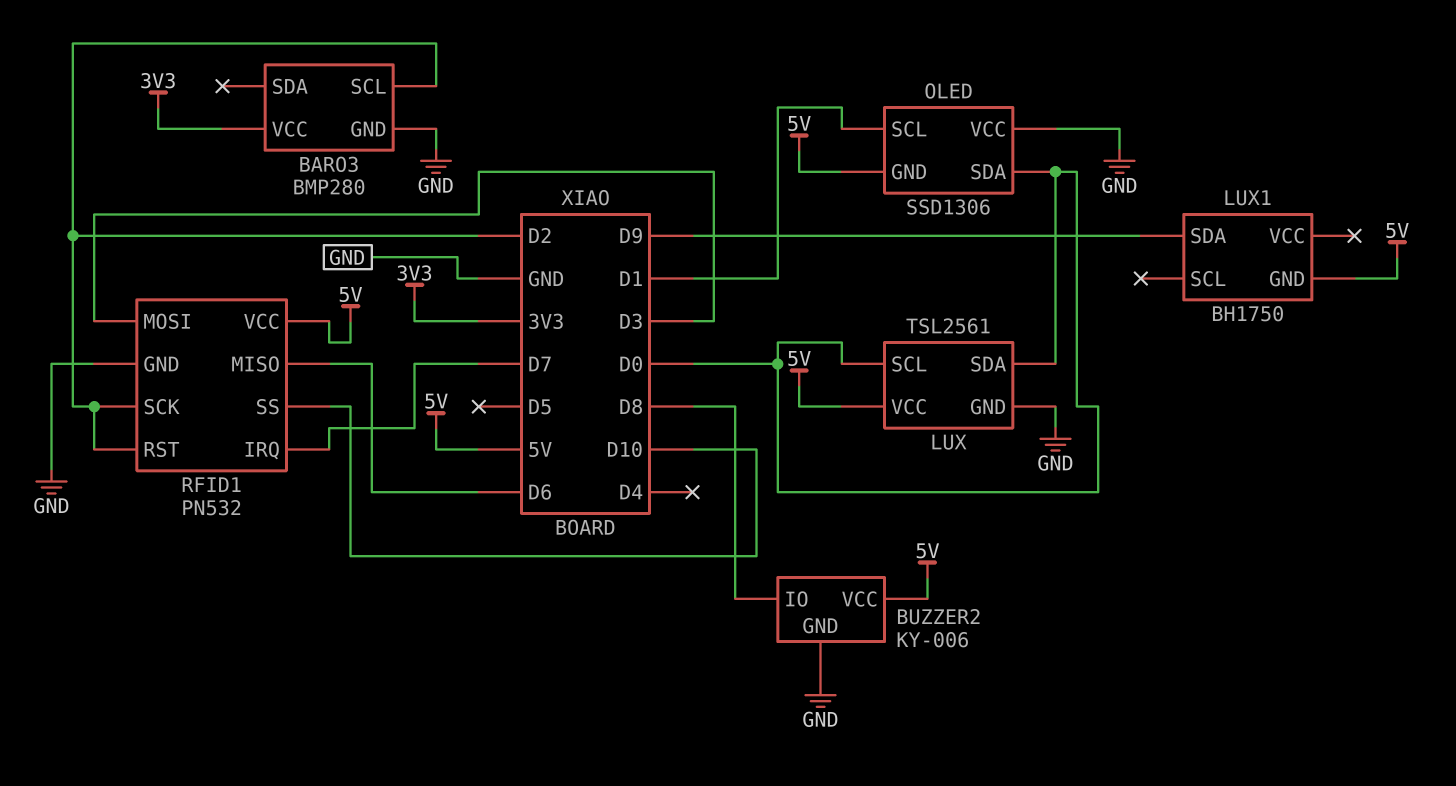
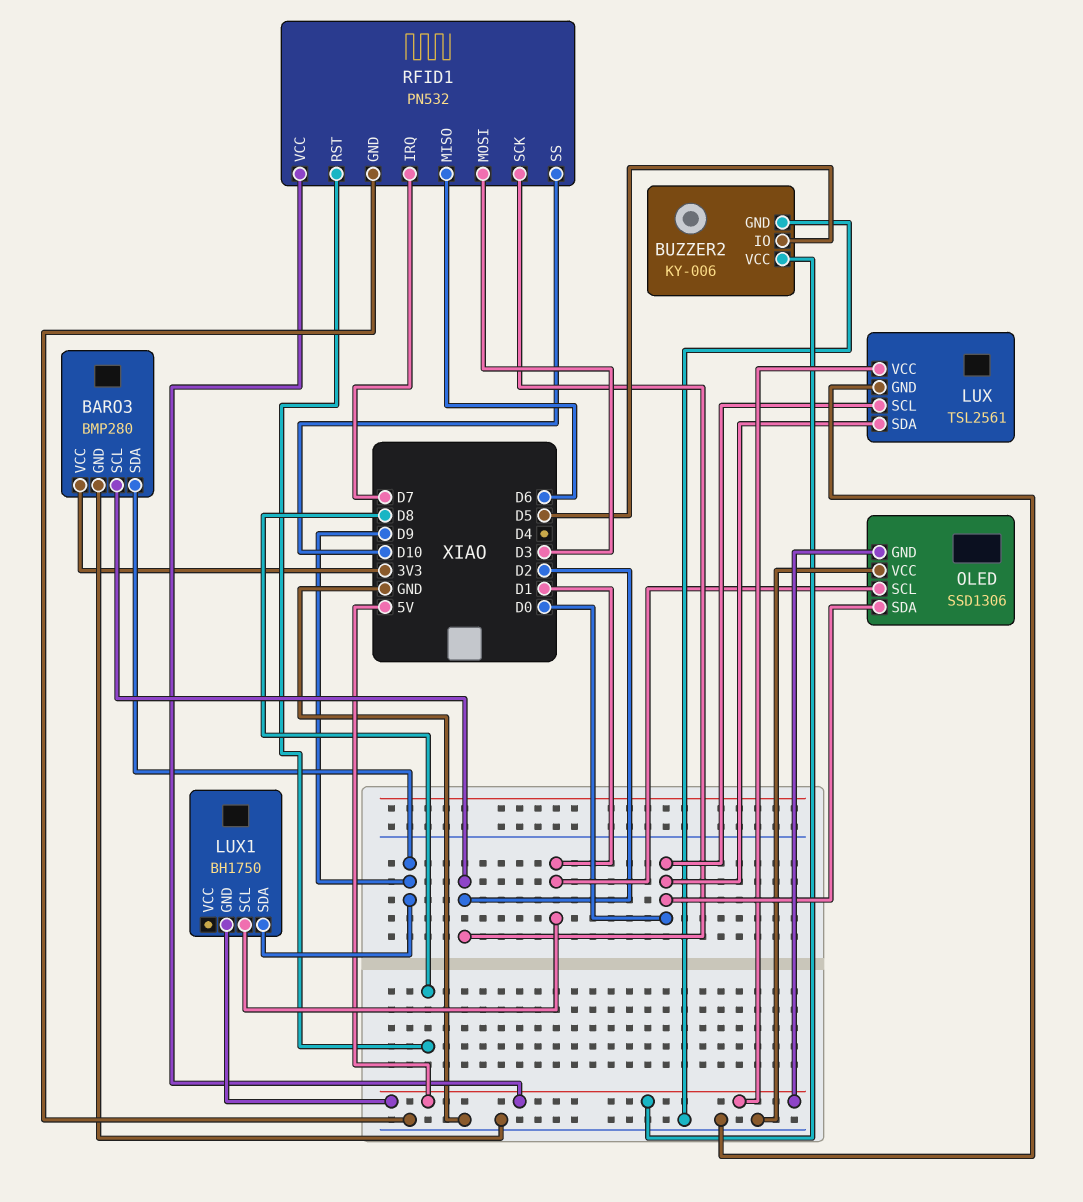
BARO3 pin SDA: none -> D9
BUZZER2 pin IO: D8 -> D5
LUX1 pin SCL: none -> D1
RFID1 pin RST: D2 -> D8

